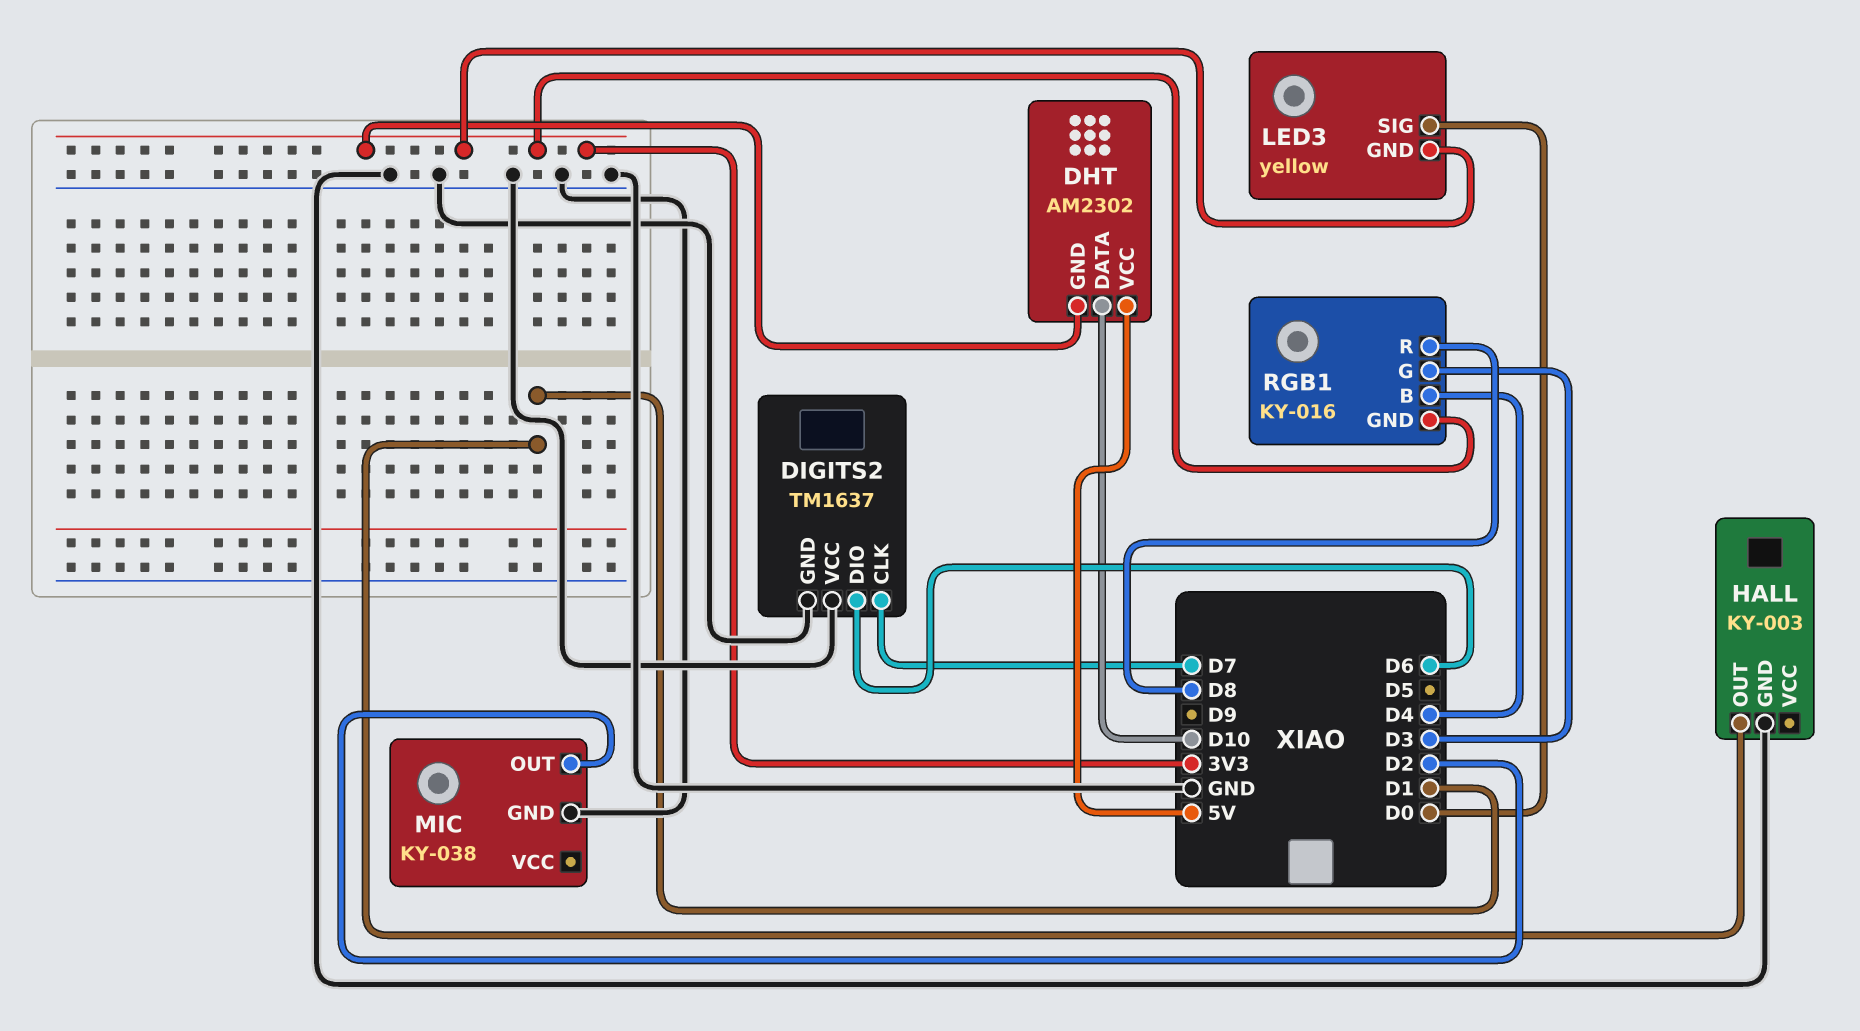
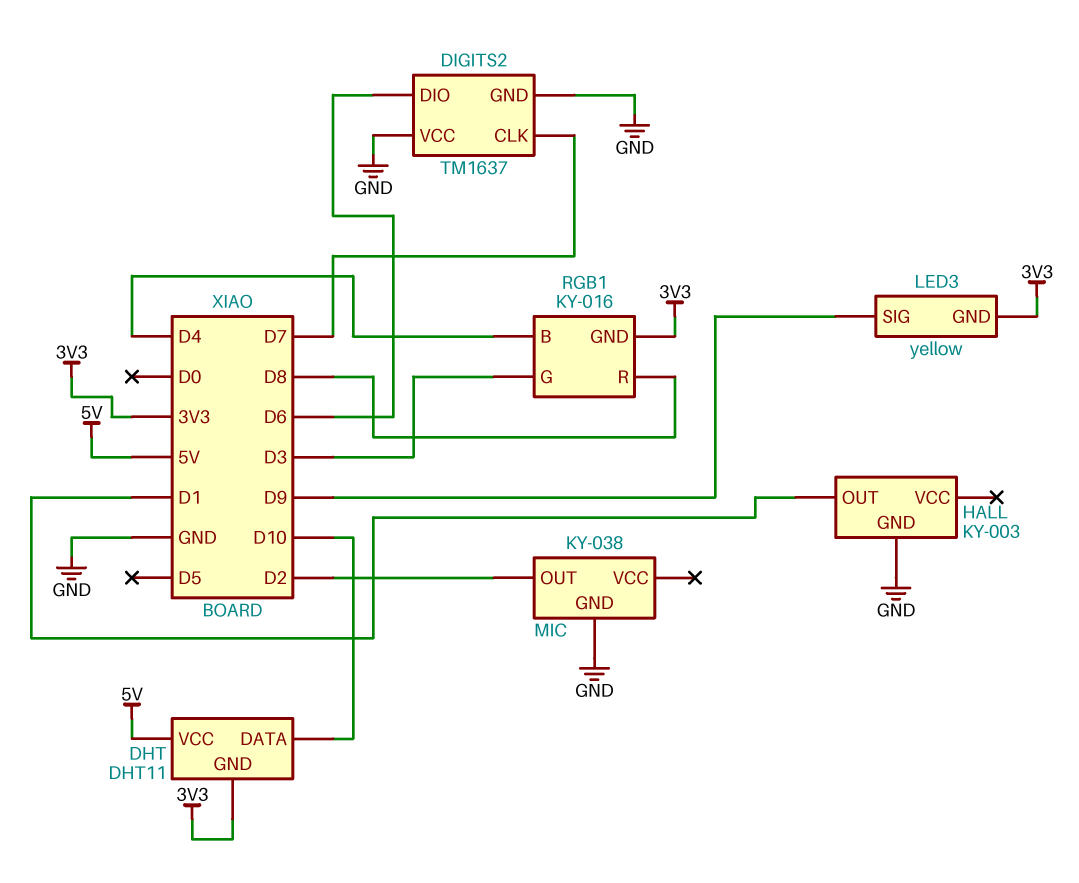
DHT: AM2302 -> DHT11
LED3 pin SIG: D0 -> D9

